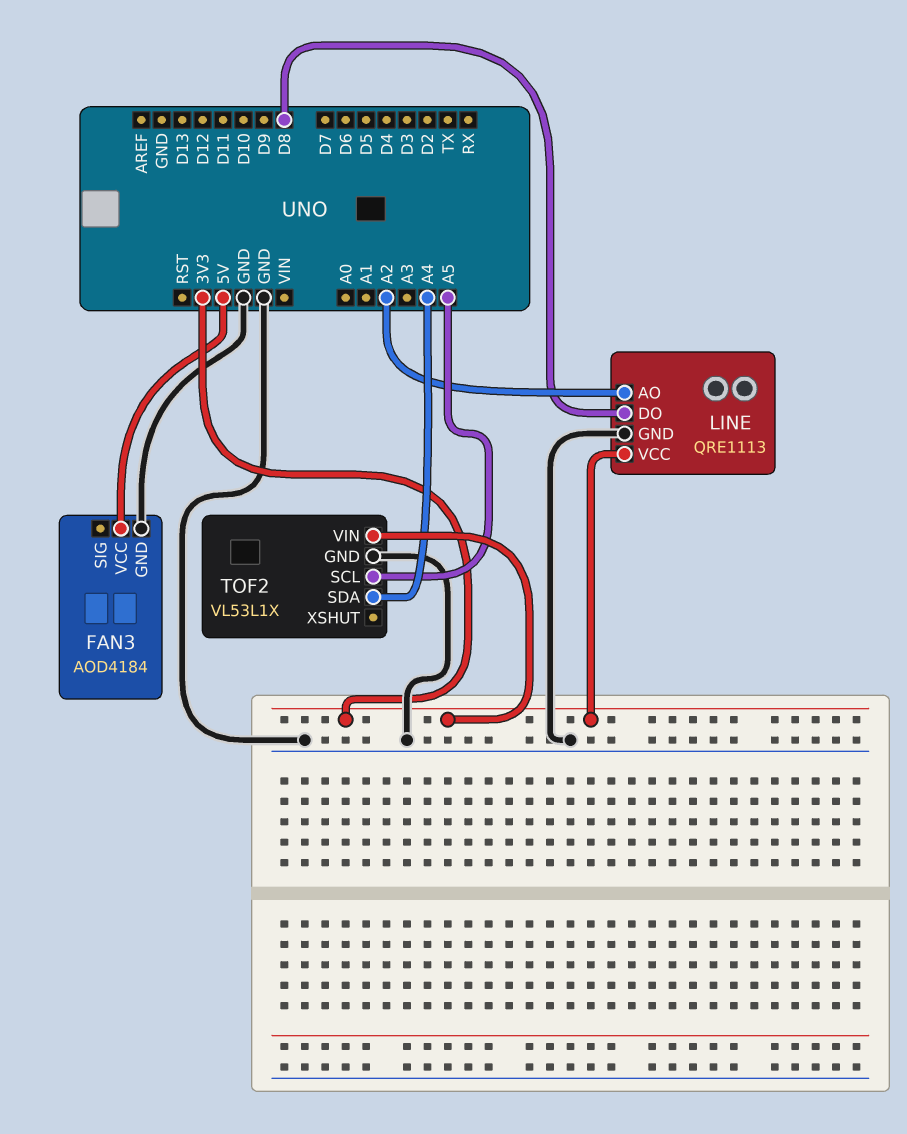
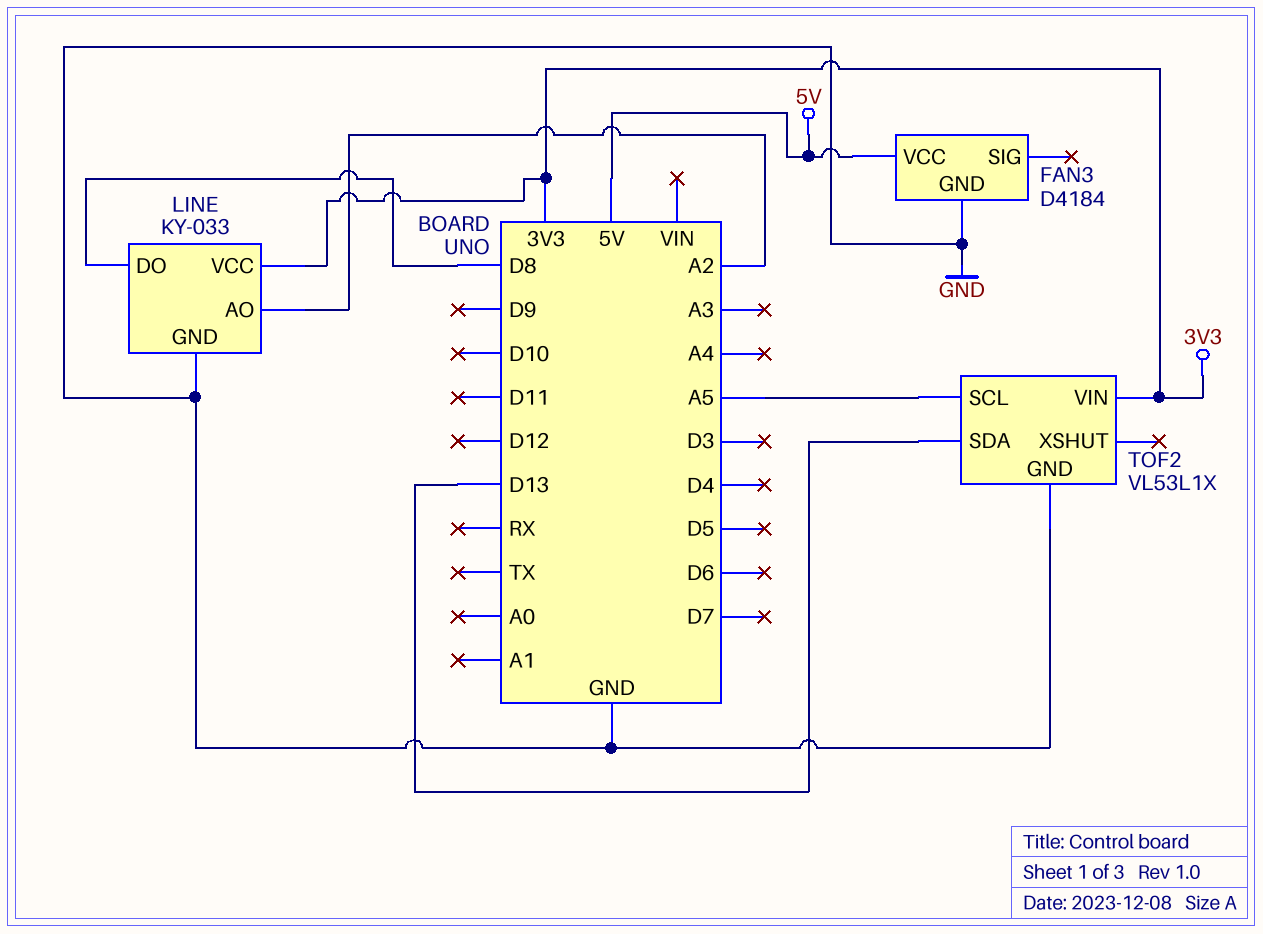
FAN3: AOD4184 -> D4184
LINE: QRE1113 -> KY-033
TOF2 pin SDA: A4 -> D13

